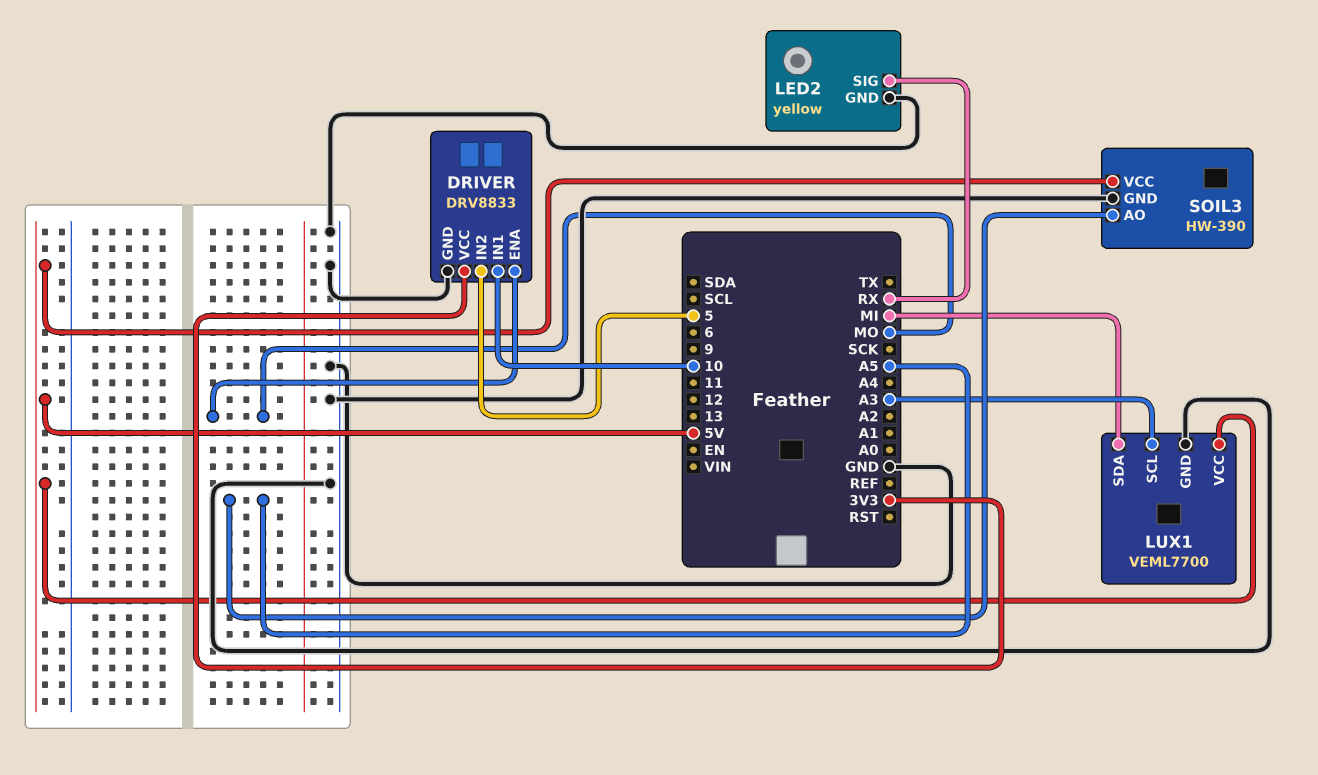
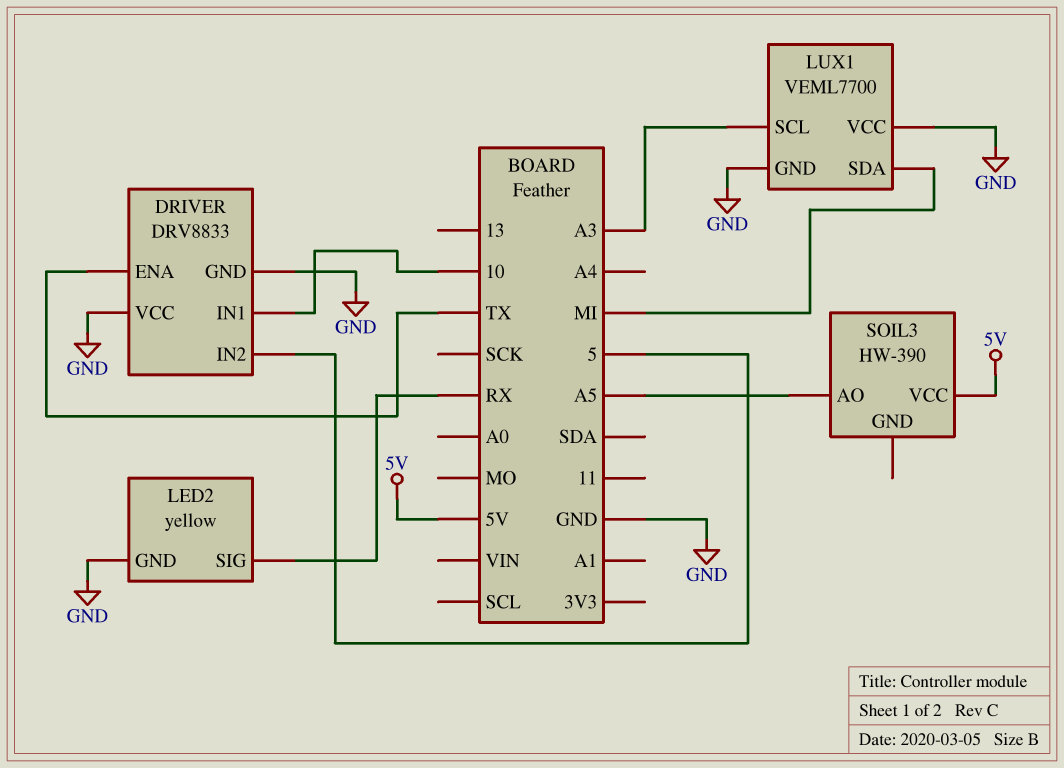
DRIVER pin ENA: MO -> TX
DRIVER pin VCC: 3V3 -> GND
LUX1 pin VCC: 5V -> GND
SOIL3 pin GND: GND -> none

